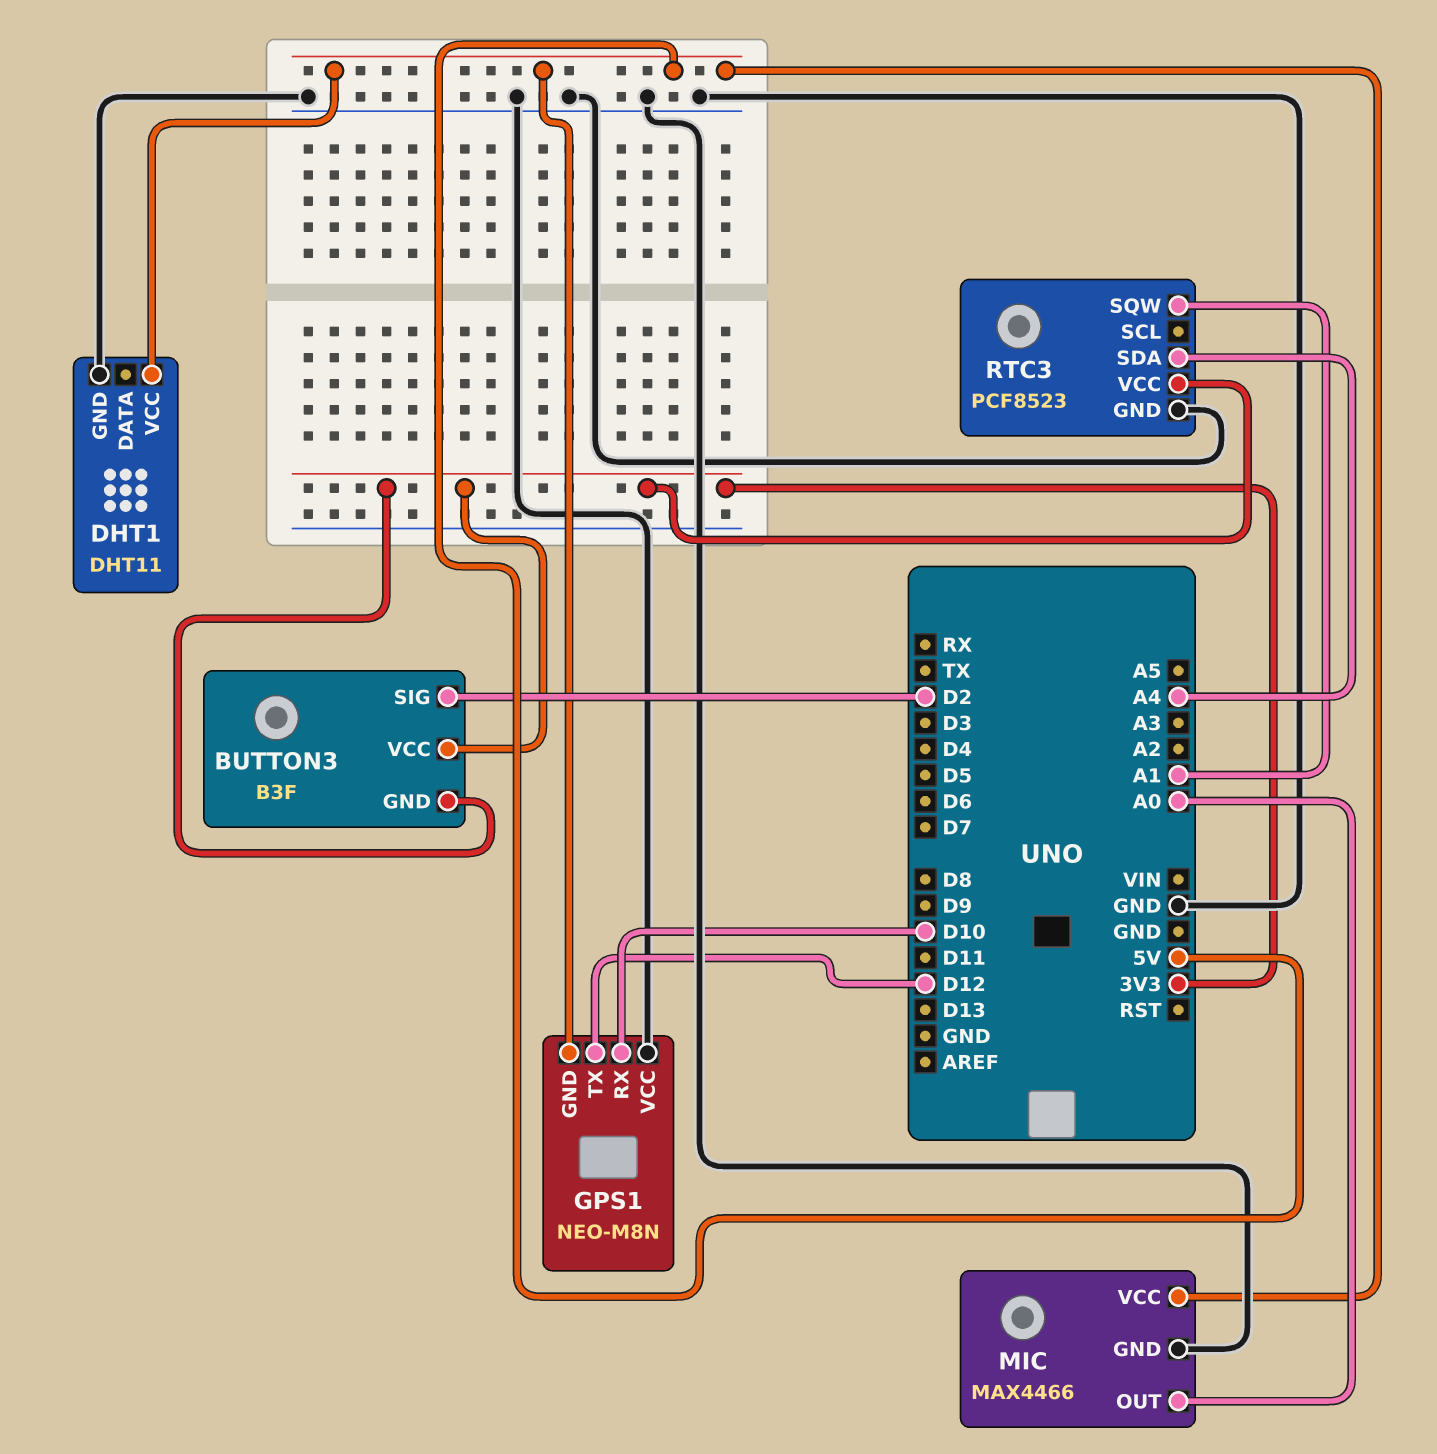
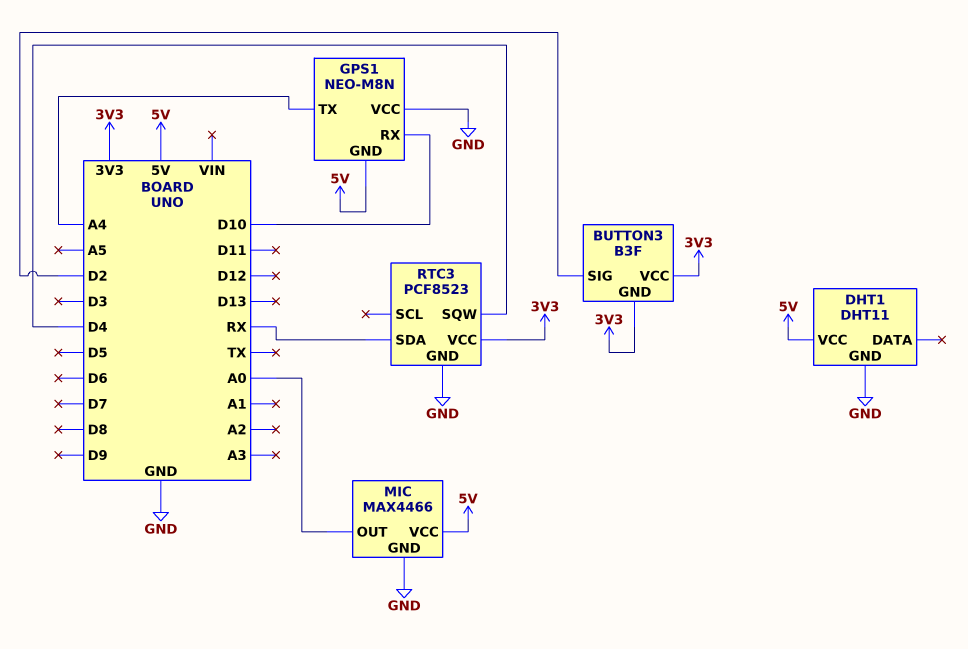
GPS1 pin TX: D12 -> A4
RTC3 pin SDA: A4 -> RX
RTC3 pin SQW: A1 -> D4

